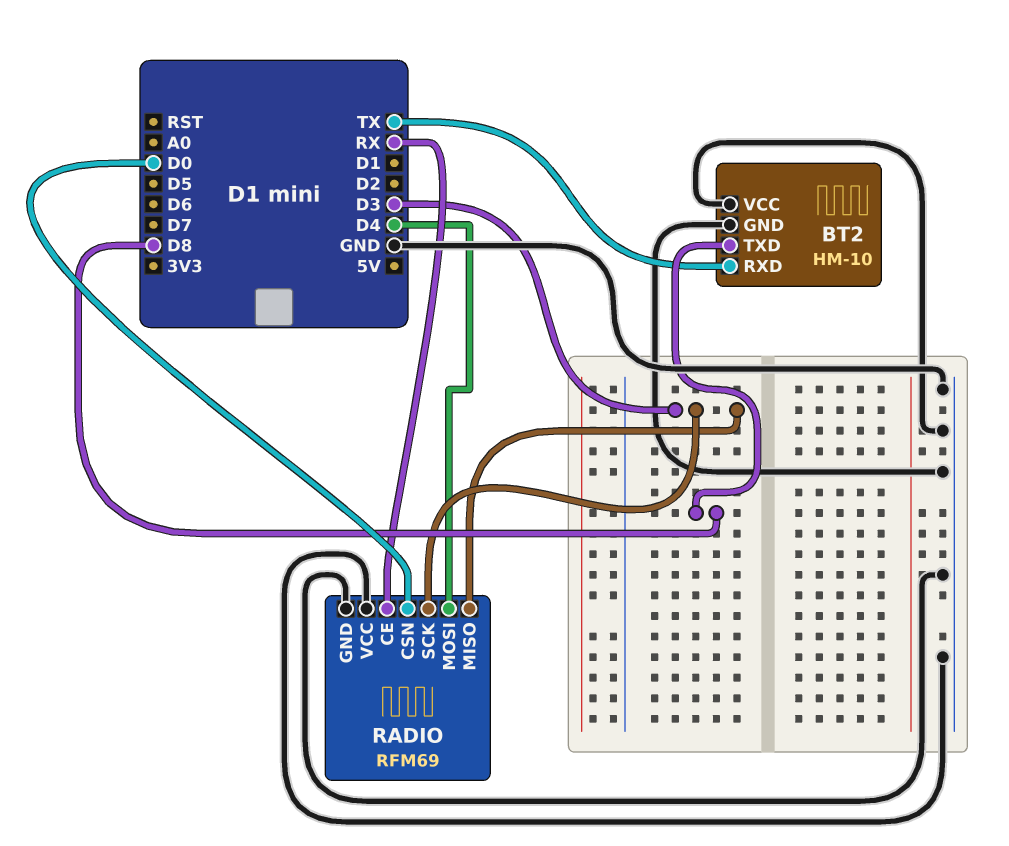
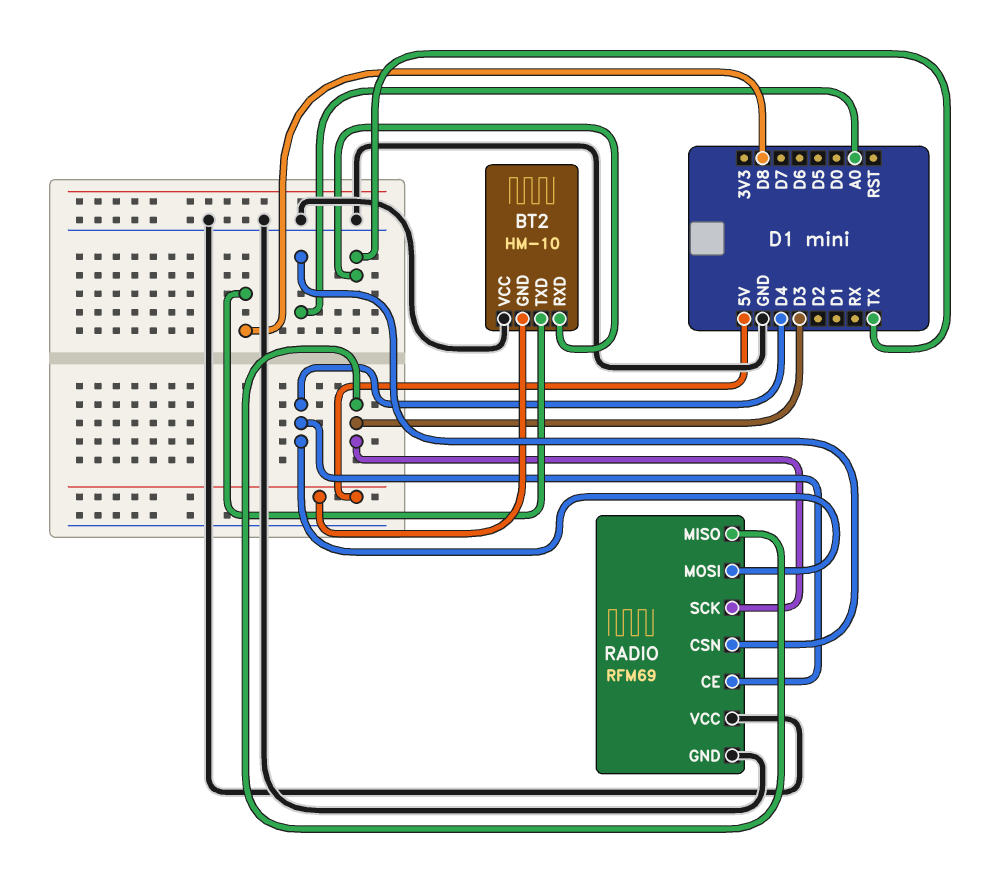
BT2 pin GND: GND -> 5V
RADIO pin CE: RX -> D4
RADIO pin CSN: D0 -> A0

